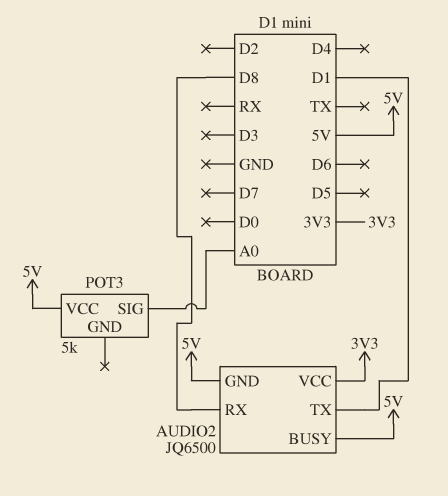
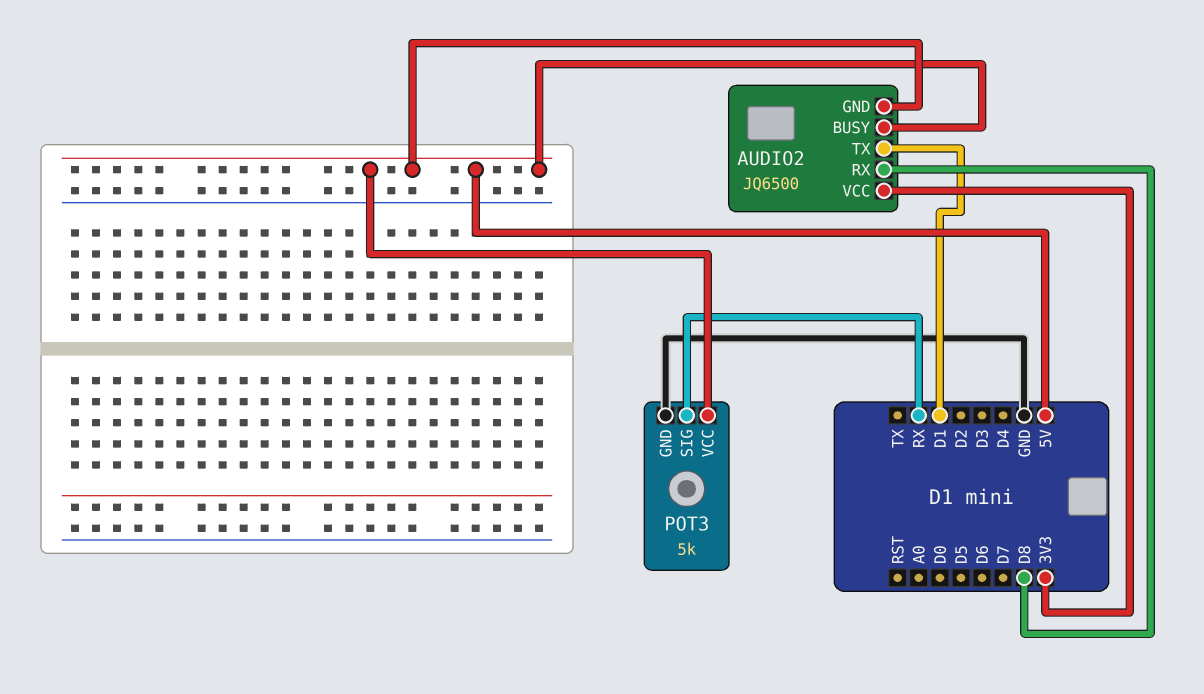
POT3 pin GND: none -> GND
POT3 pin SIG: A0 -> RX

